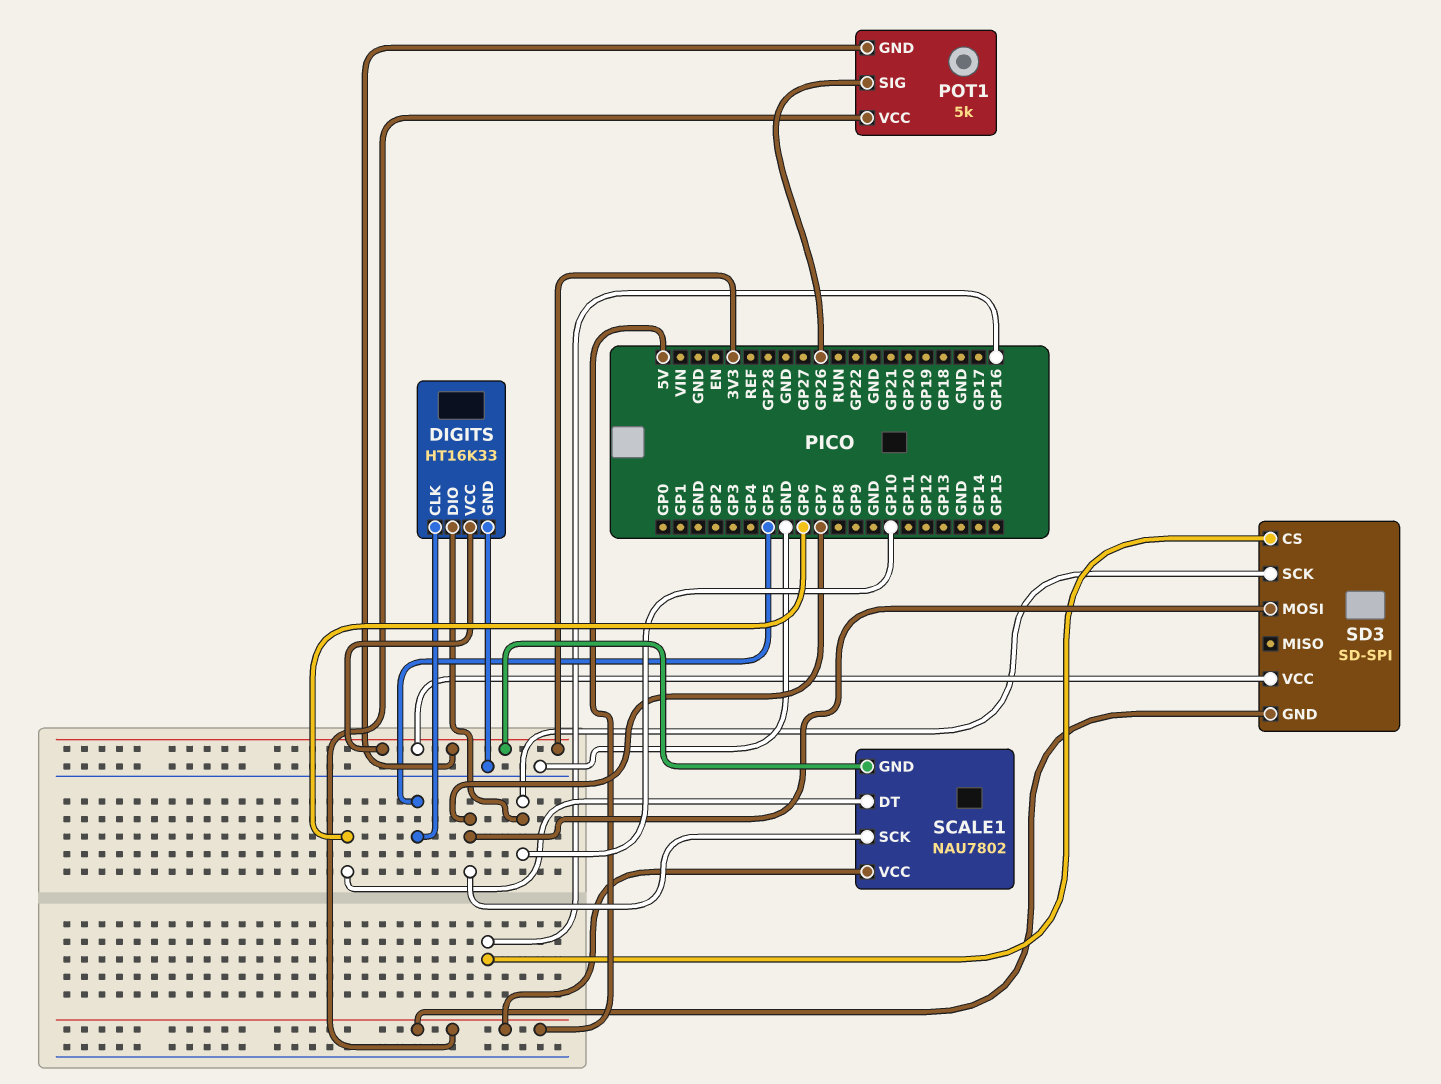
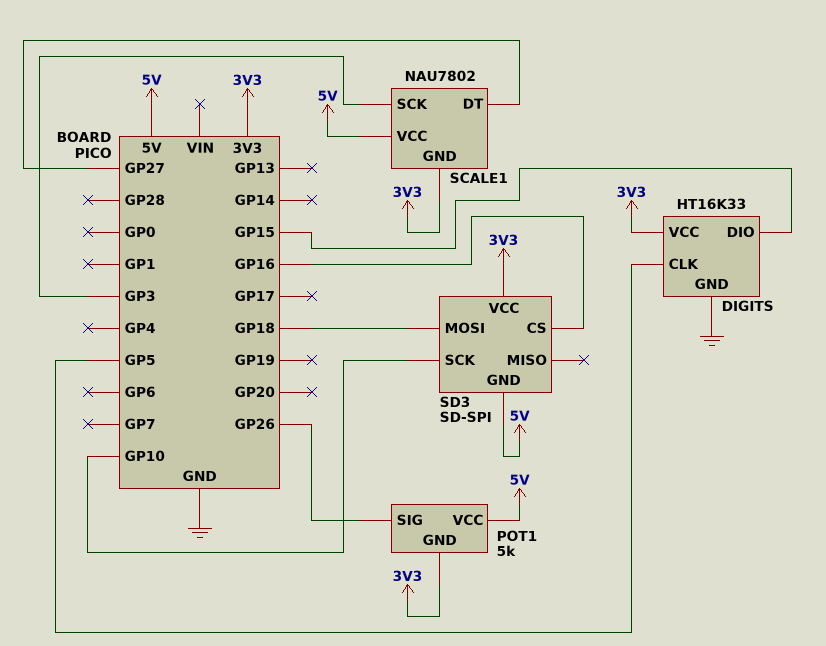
DIGITS pin DIO: GP10 -> GP15
SCALE1 pin DT: GP6 -> GP27
SCALE1 pin SCK: GP7 -> GP3
SD3 pin MOSI: GP7 -> GP18

